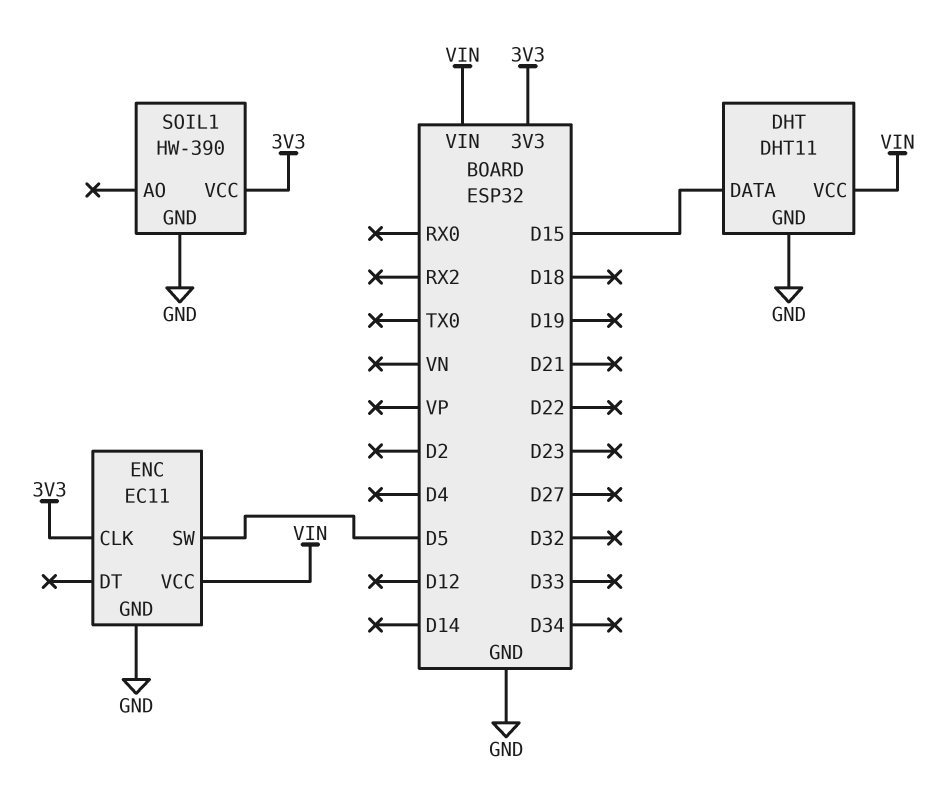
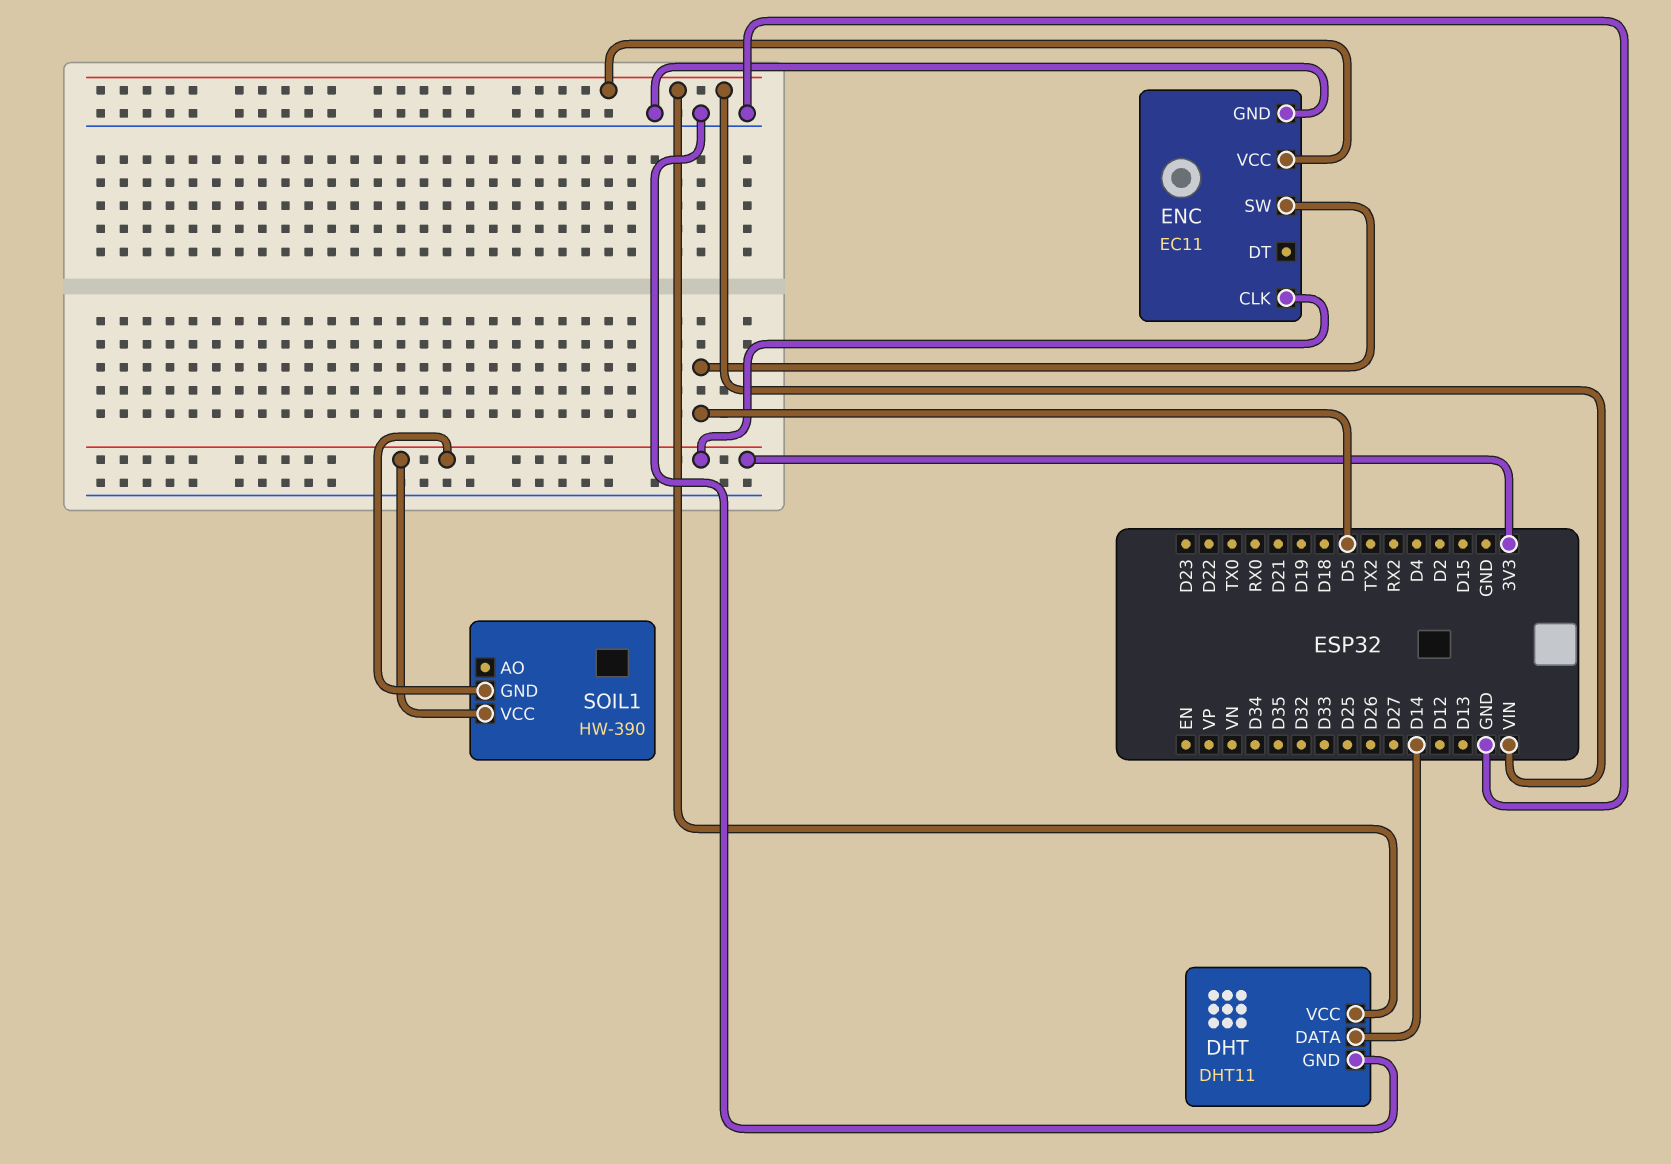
DHT pin DATA: D15 -> D14
SOIL1 pin GND: GND -> 3V3

